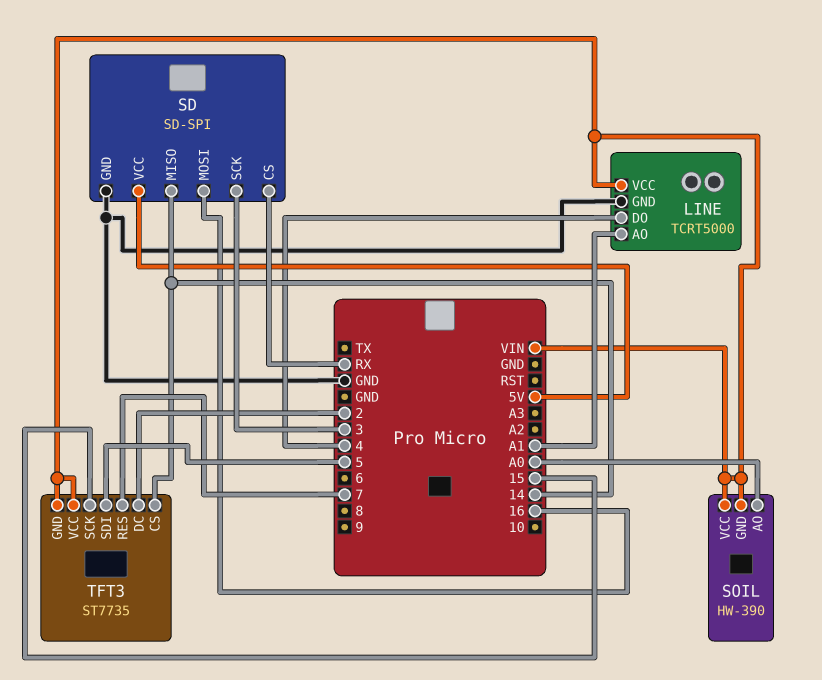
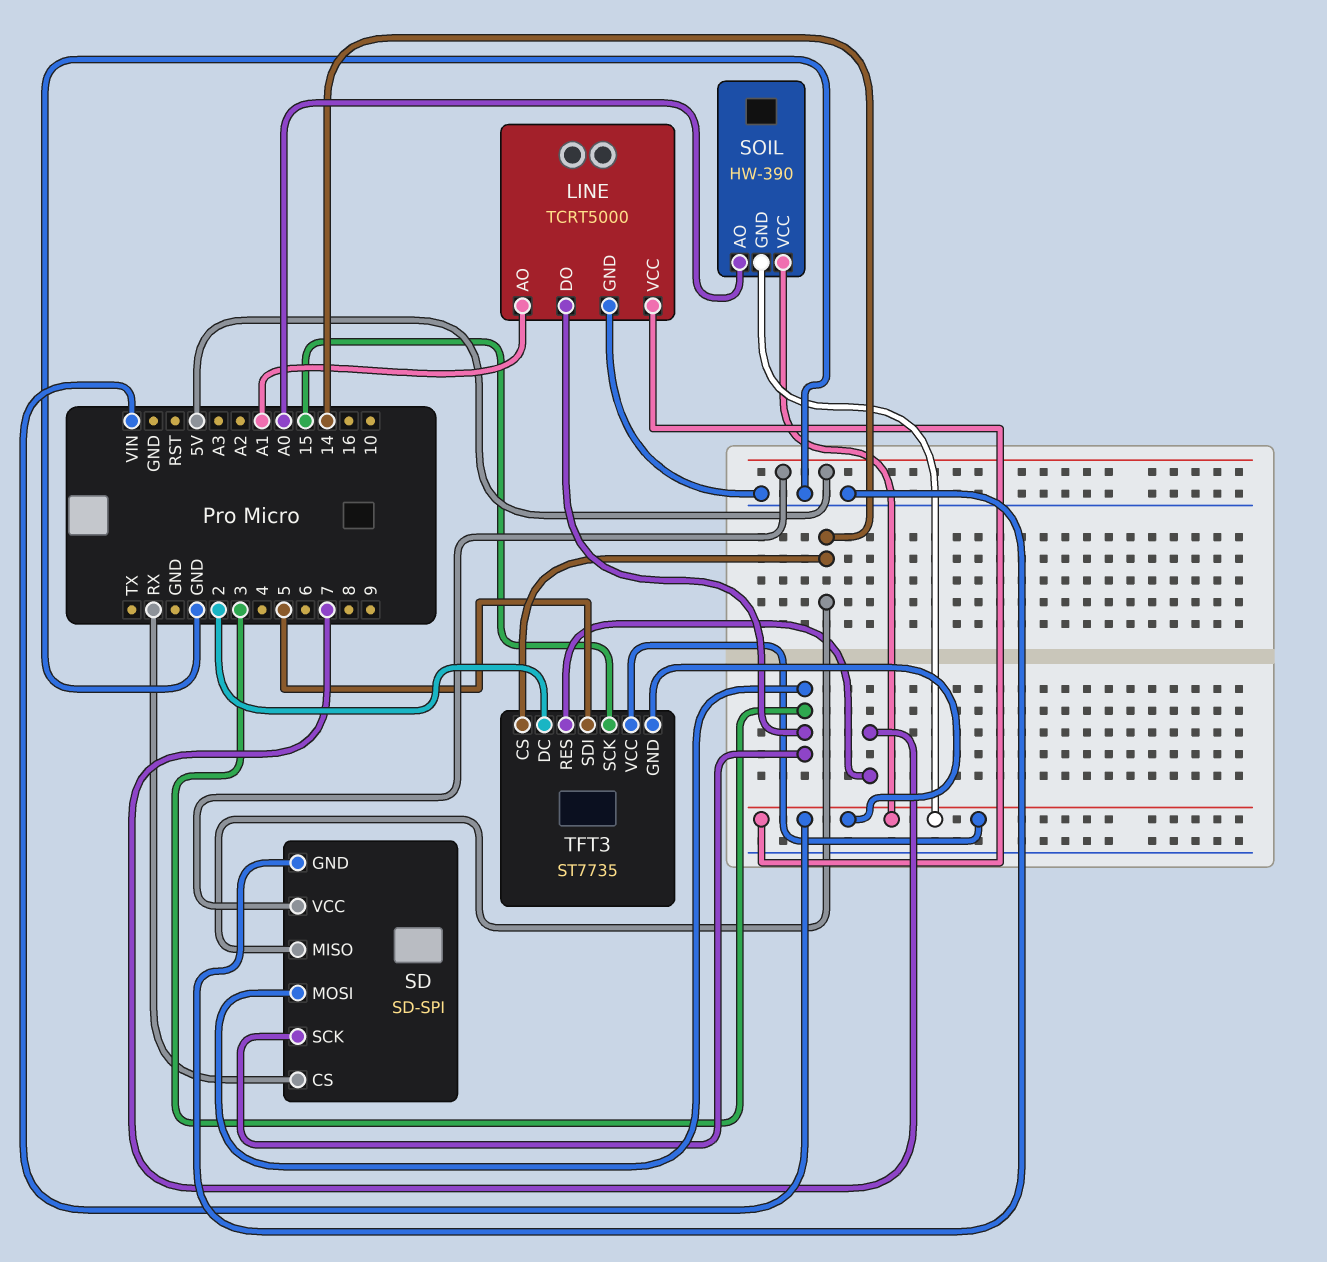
LINE pin DO: 4 -> 3
SD pin MOSI: 16 -> 3

